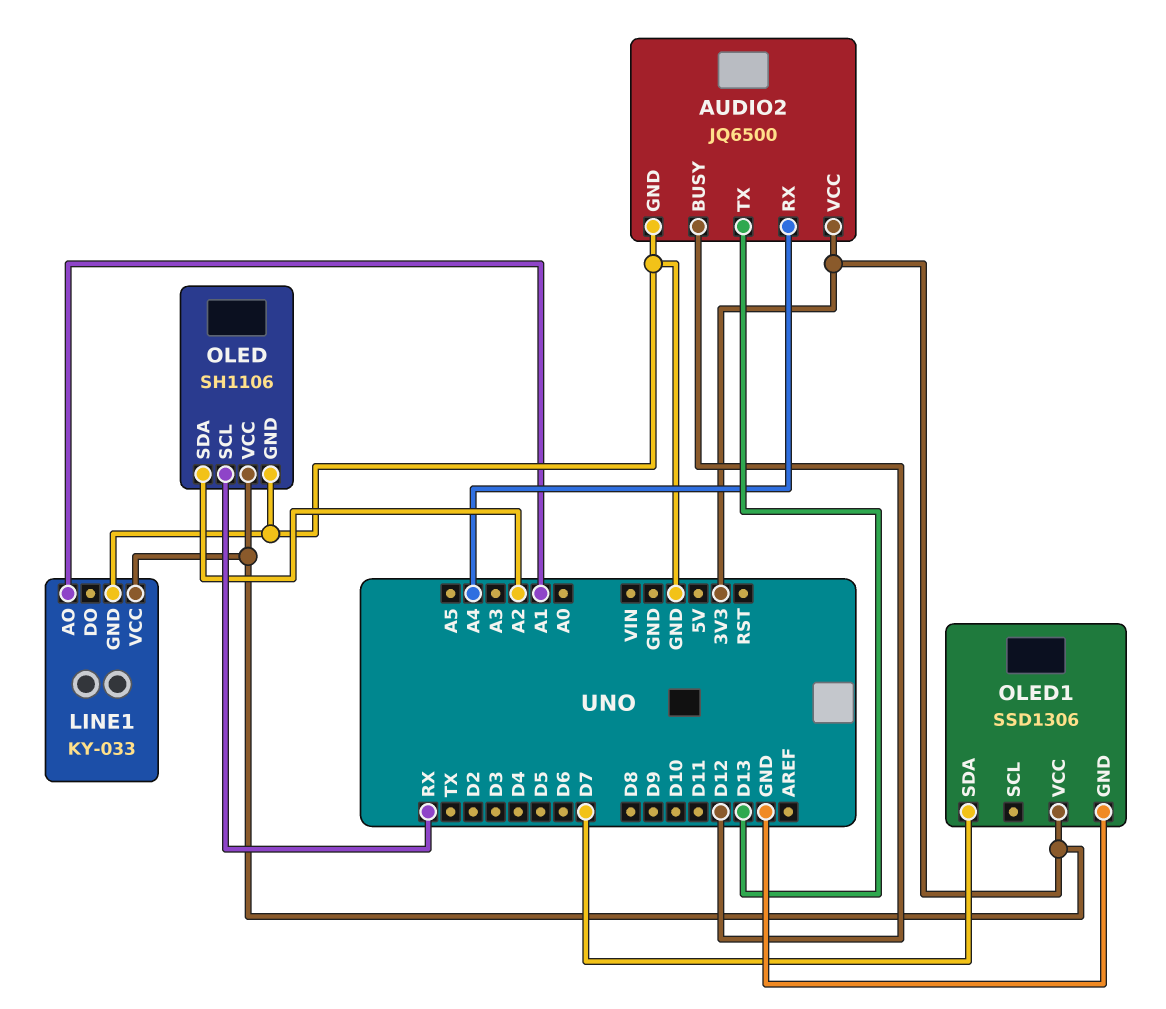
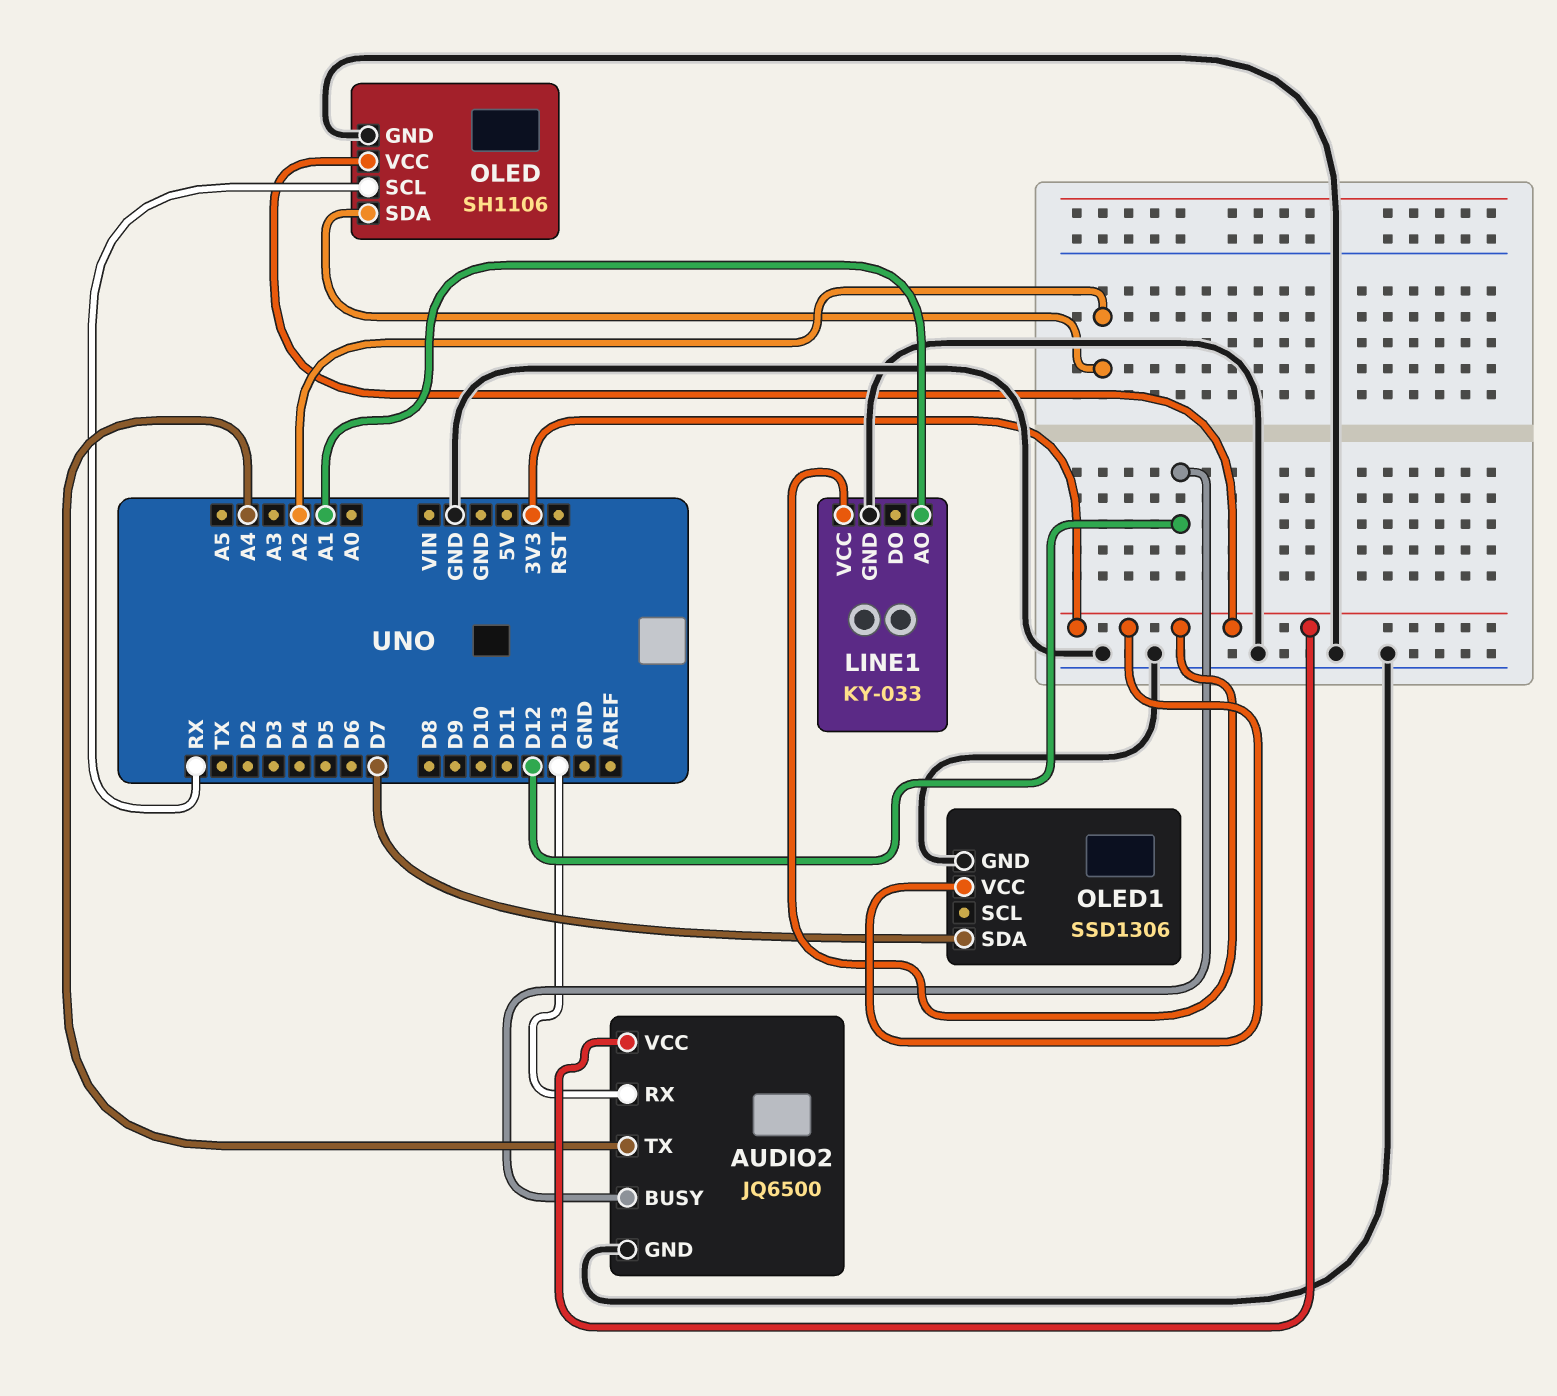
AUDIO2 pin RX: A4 -> D13
AUDIO2 pin TX: D13 -> A4

